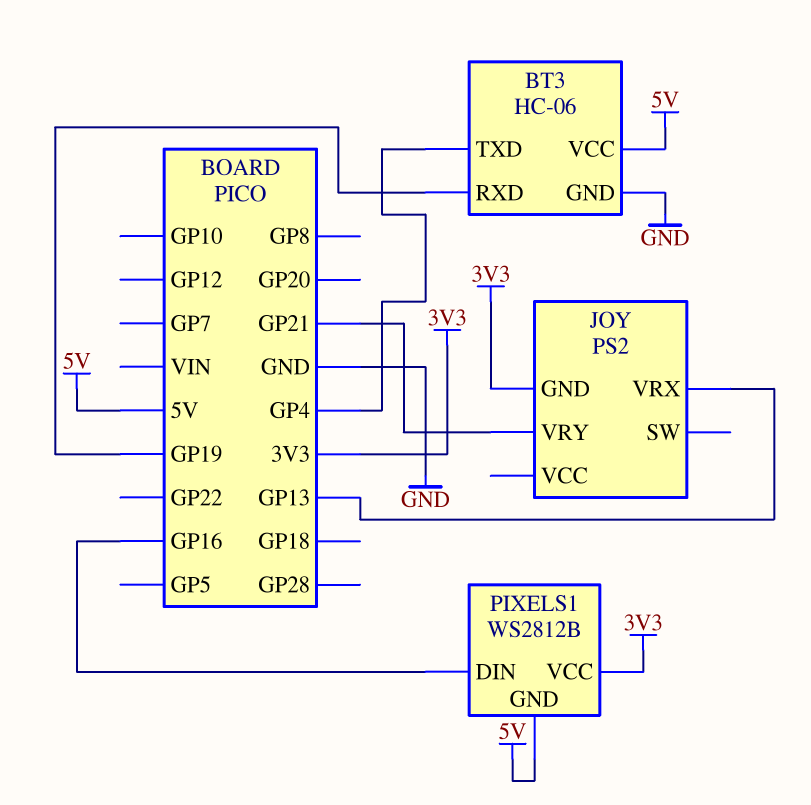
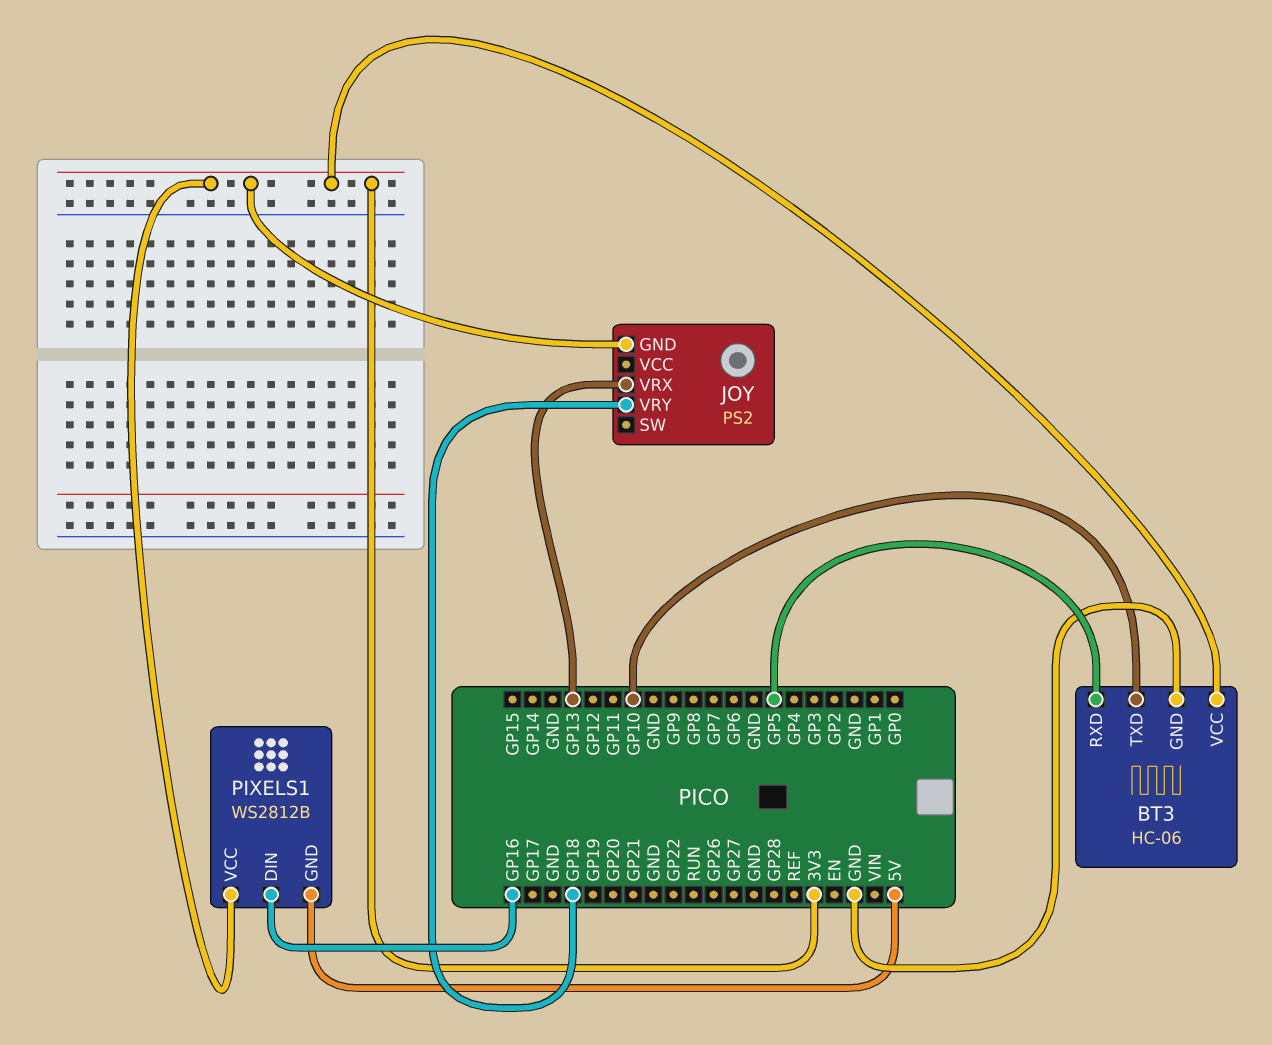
BT3 pin RXD: GP19 -> GP5
BT3 pin TXD: GP4 -> GP10
BT3 pin VCC: 5V -> 3V3
JOY pin VRY: GP21 -> GP18

